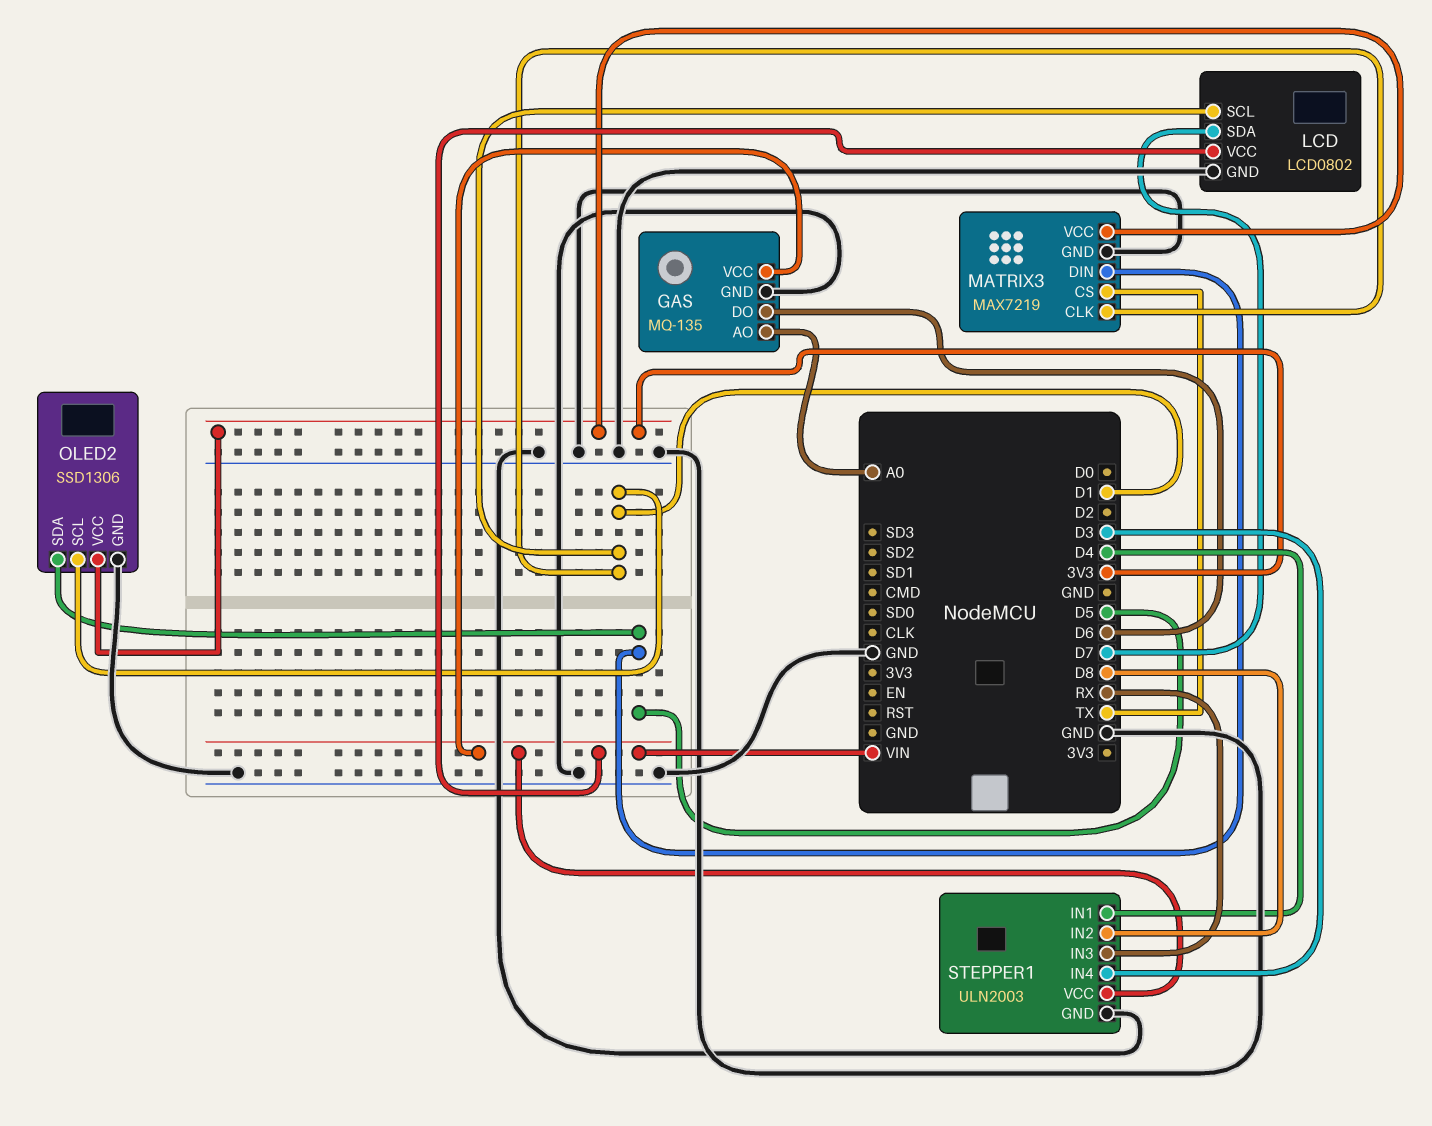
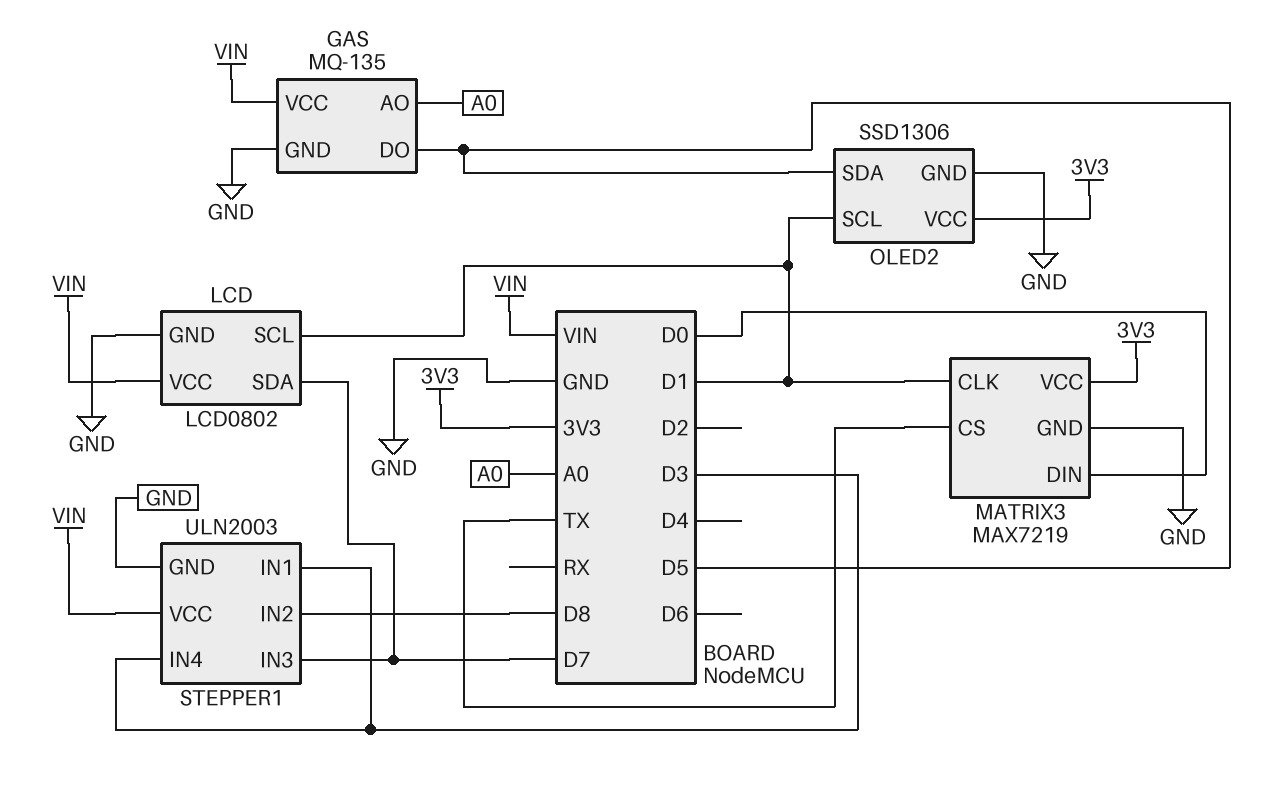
GAS pin DO: D6 -> D5
MATRIX3 pin DIN: D5 -> D0
STEPPER1 pin IN1: D4 -> D3
STEPPER1 pin IN3: RX -> D7

